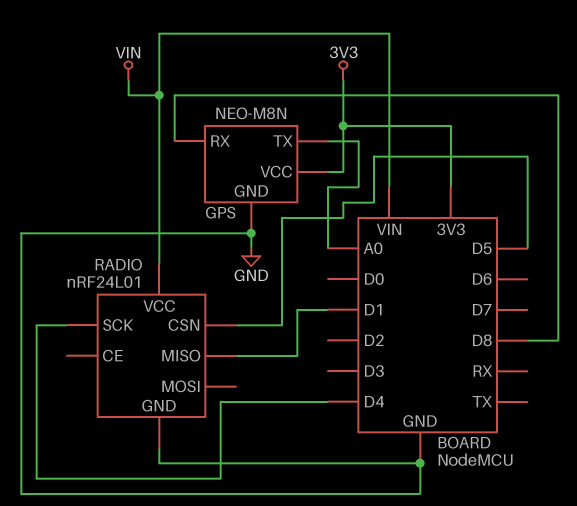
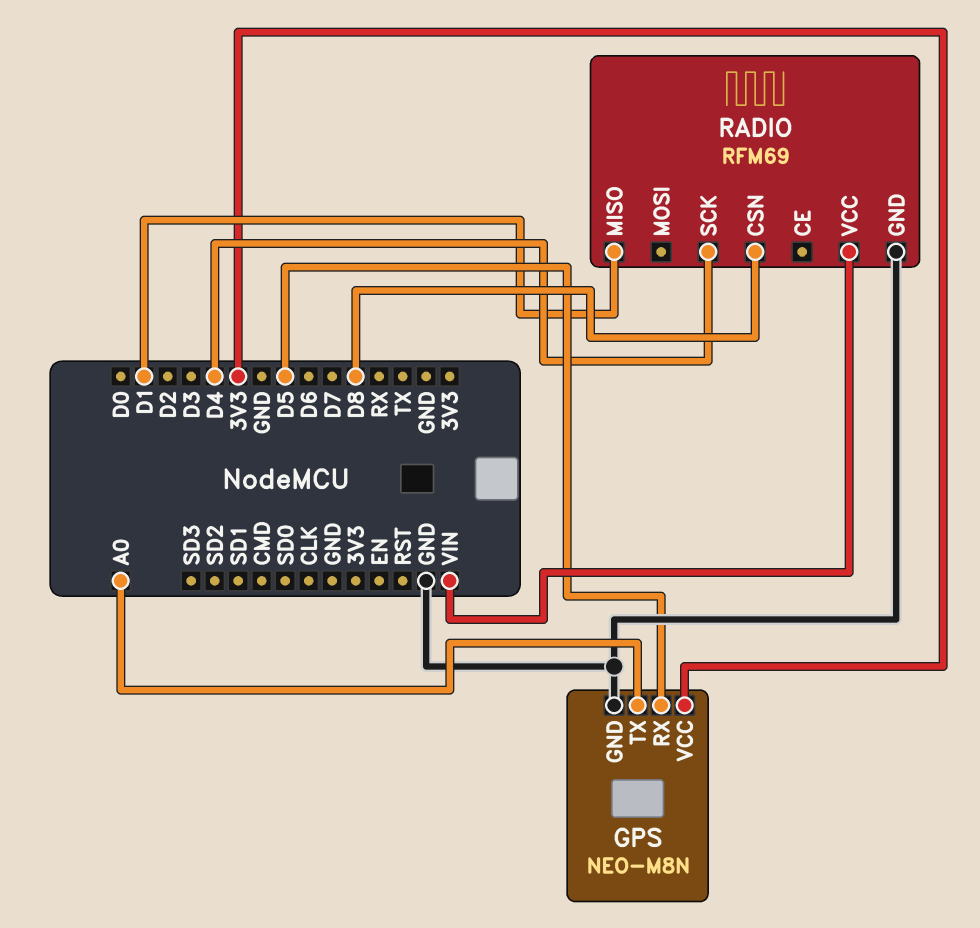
GPS pin RX: D8 -> D5
RADIO: nRF24L01 -> RFM69
RADIO pin CSN: D5 -> D8

